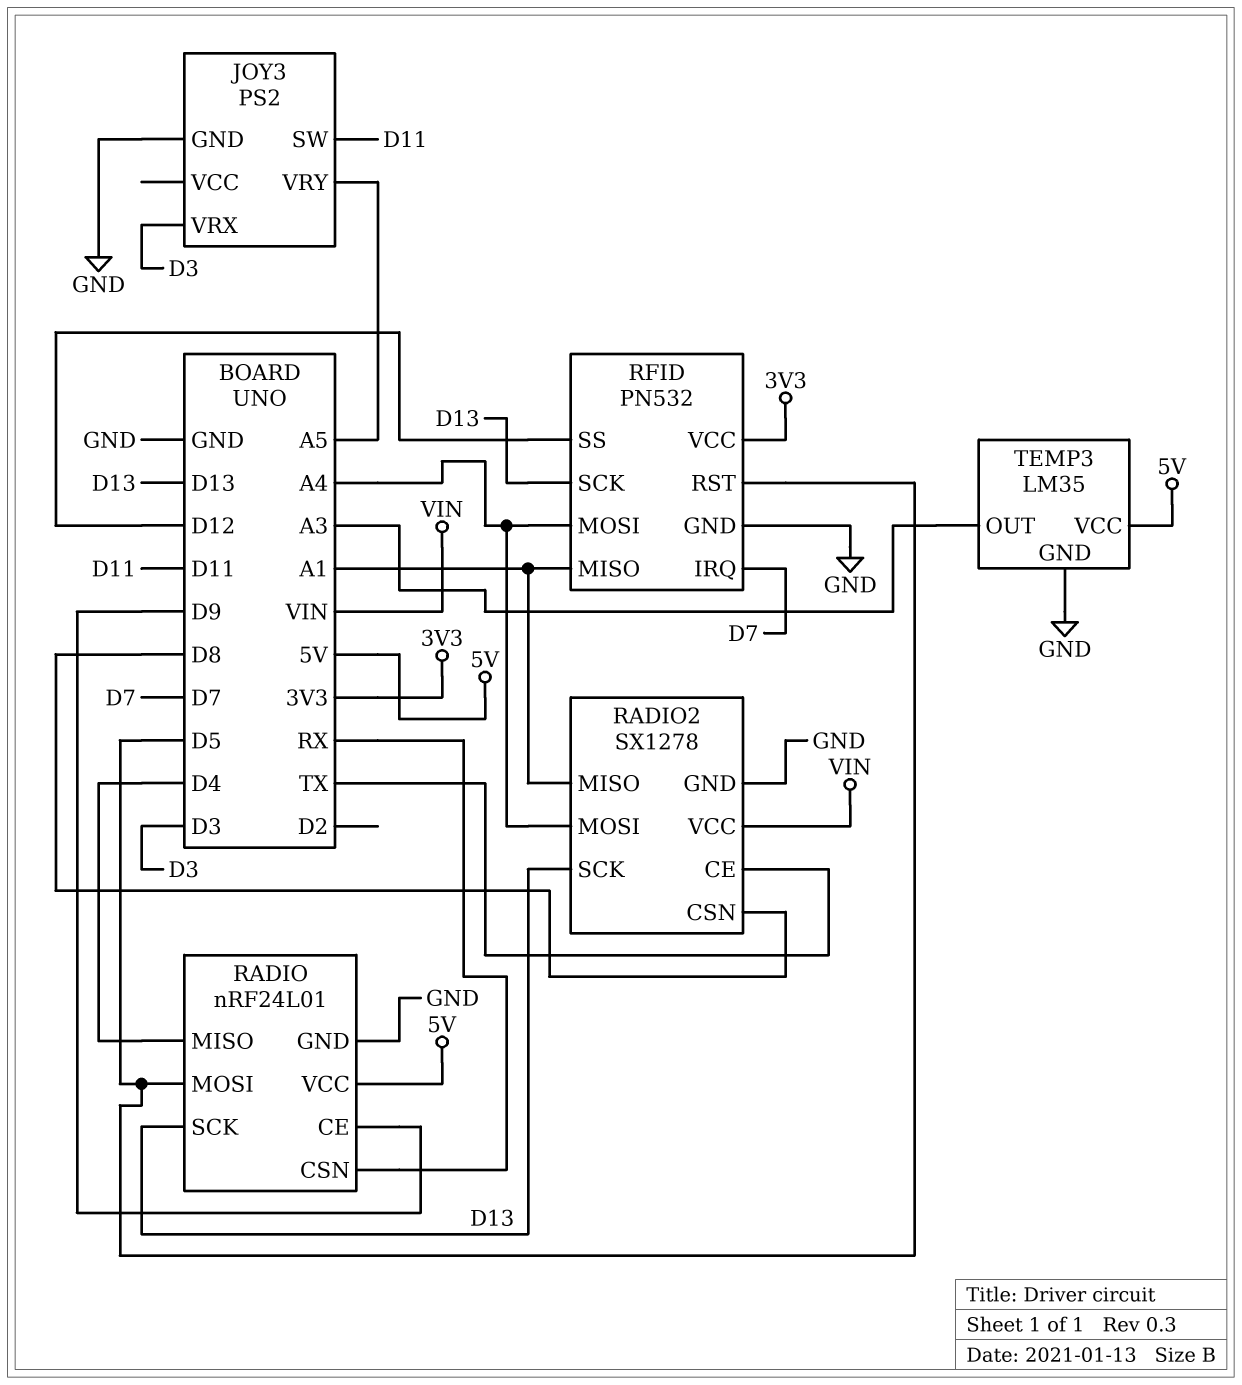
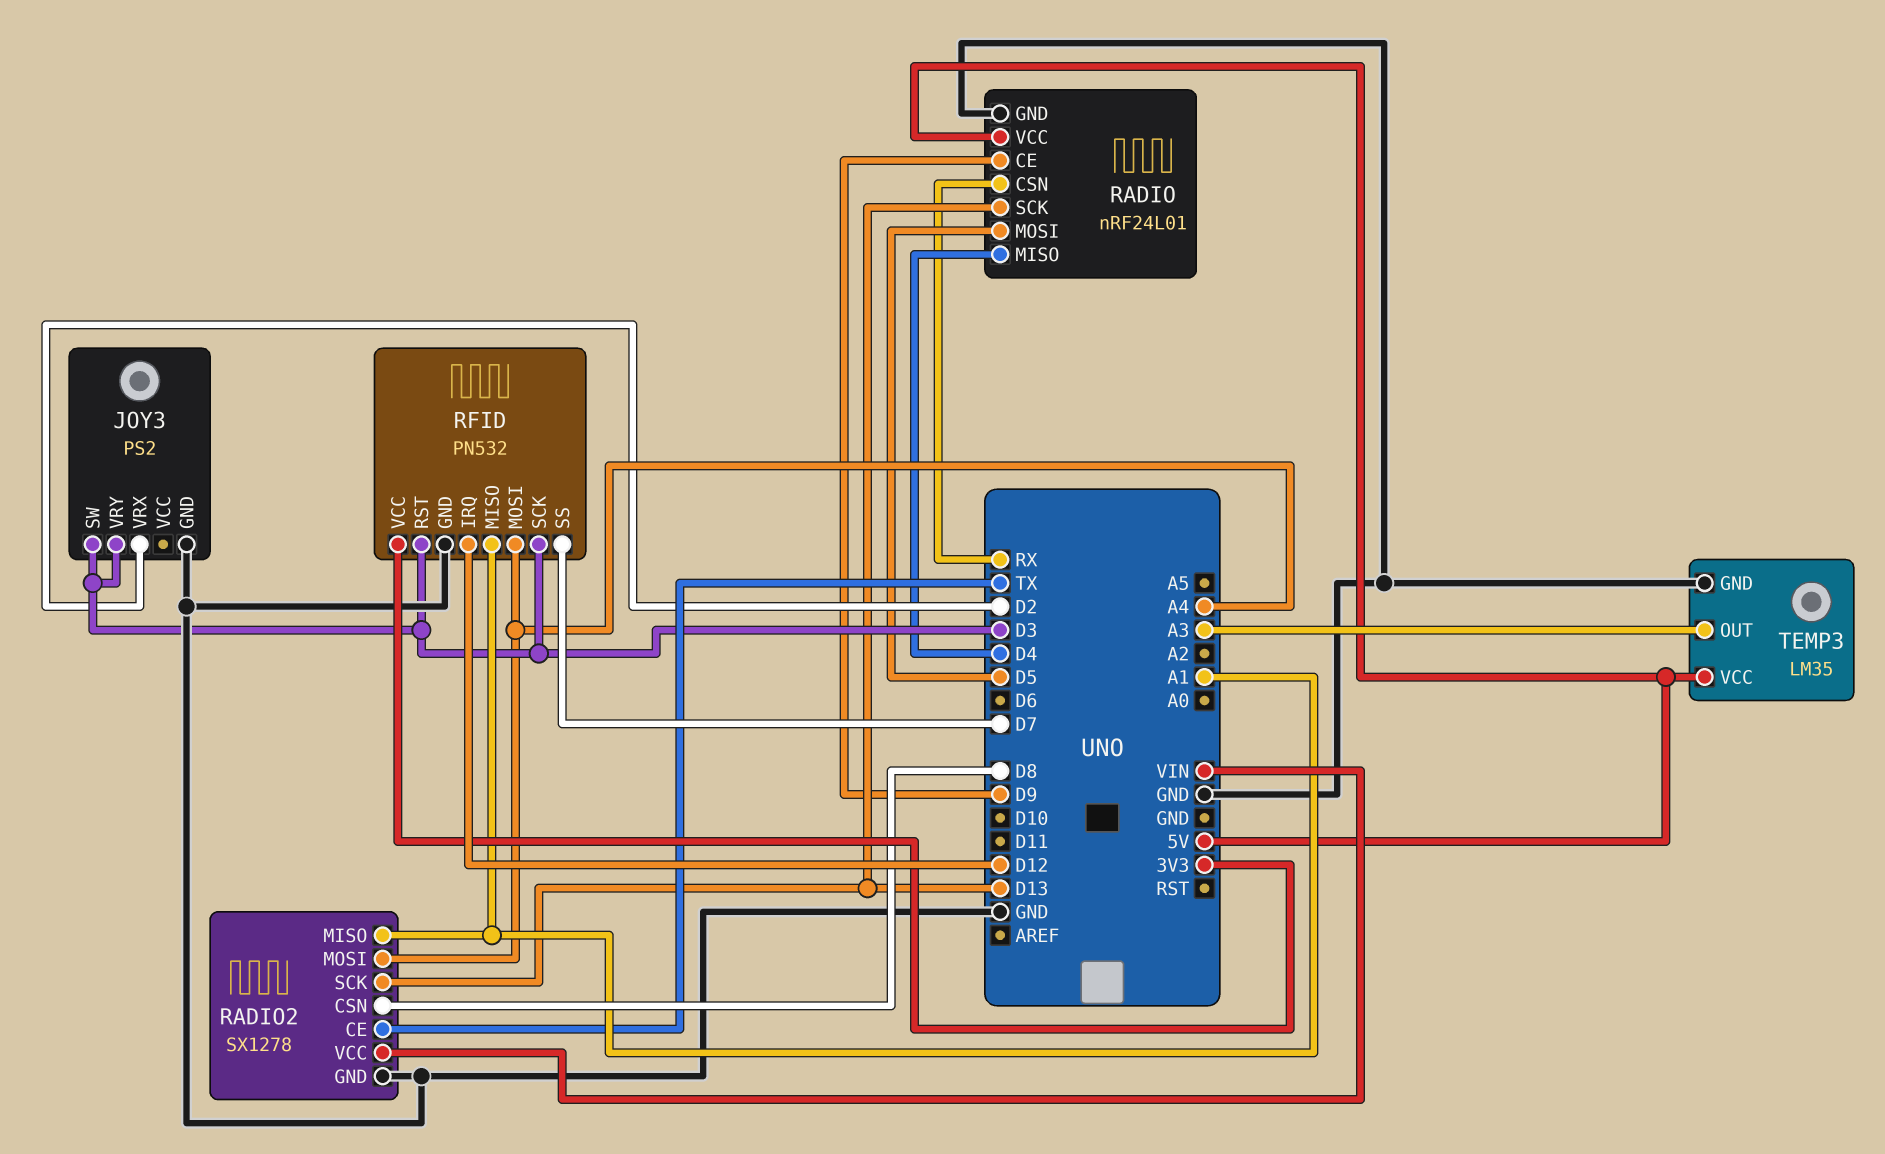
JOY3 pin SW: D11 -> D3
JOY3 pin VRX: D3 -> D2
JOY3 pin VRY: A5 -> D3
RFID pin IRQ: D7 -> D12
RFID pin RST: D5 -> D3
RFID pin SCK: D13 -> D3
RFID pin SS: D12 -> D7

